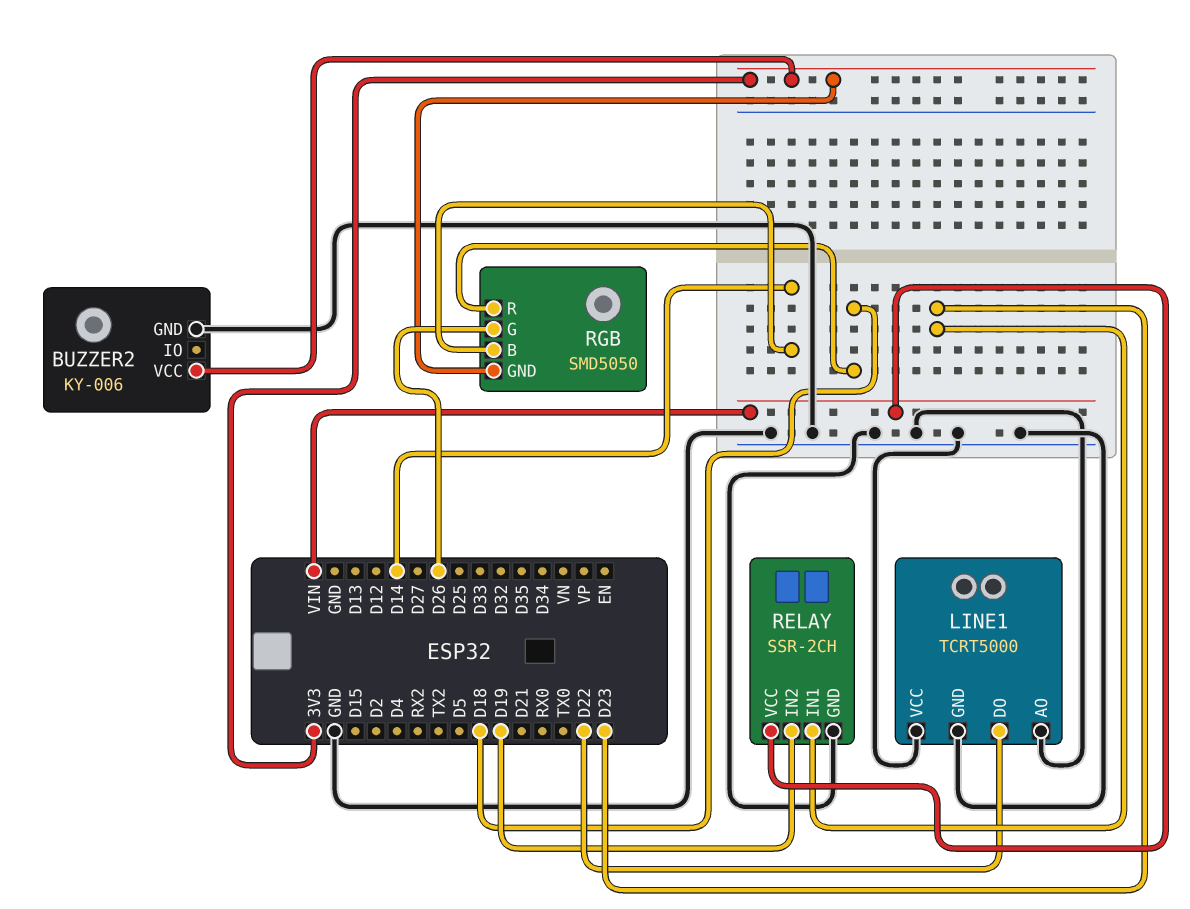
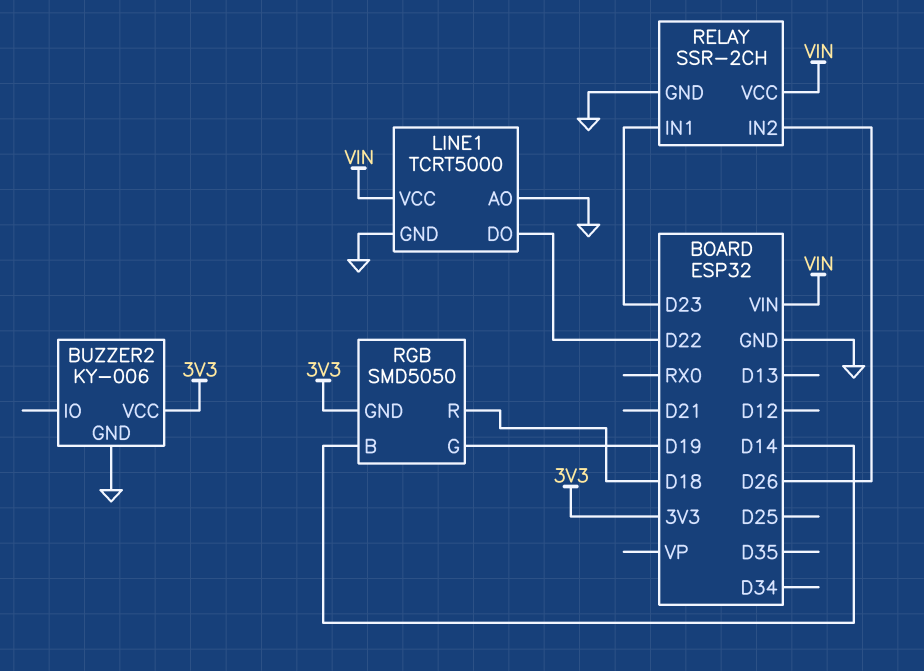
LINE1 pin VCC: GND -> VIN
RELAY pin IN2: D19 -> D26
RGB pin G: D26 -> D19

